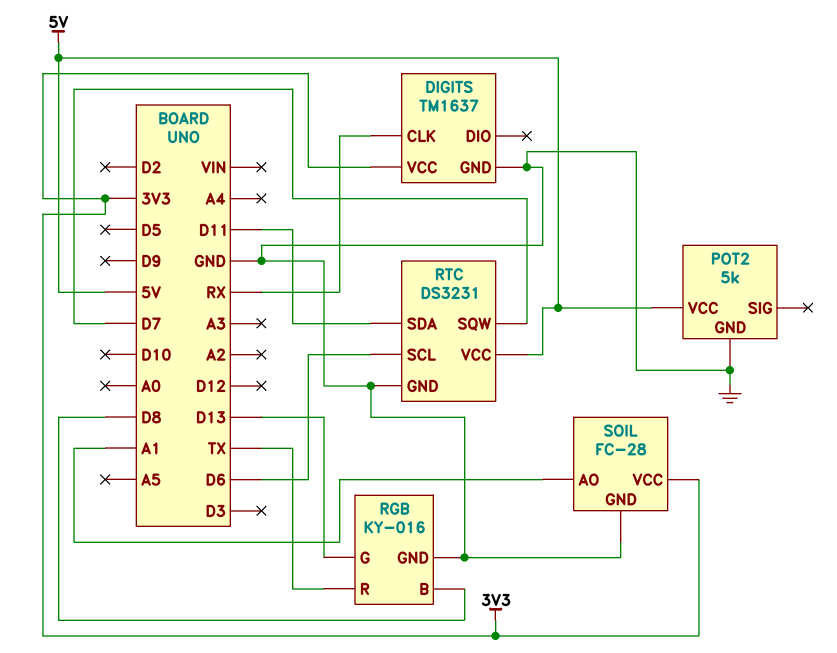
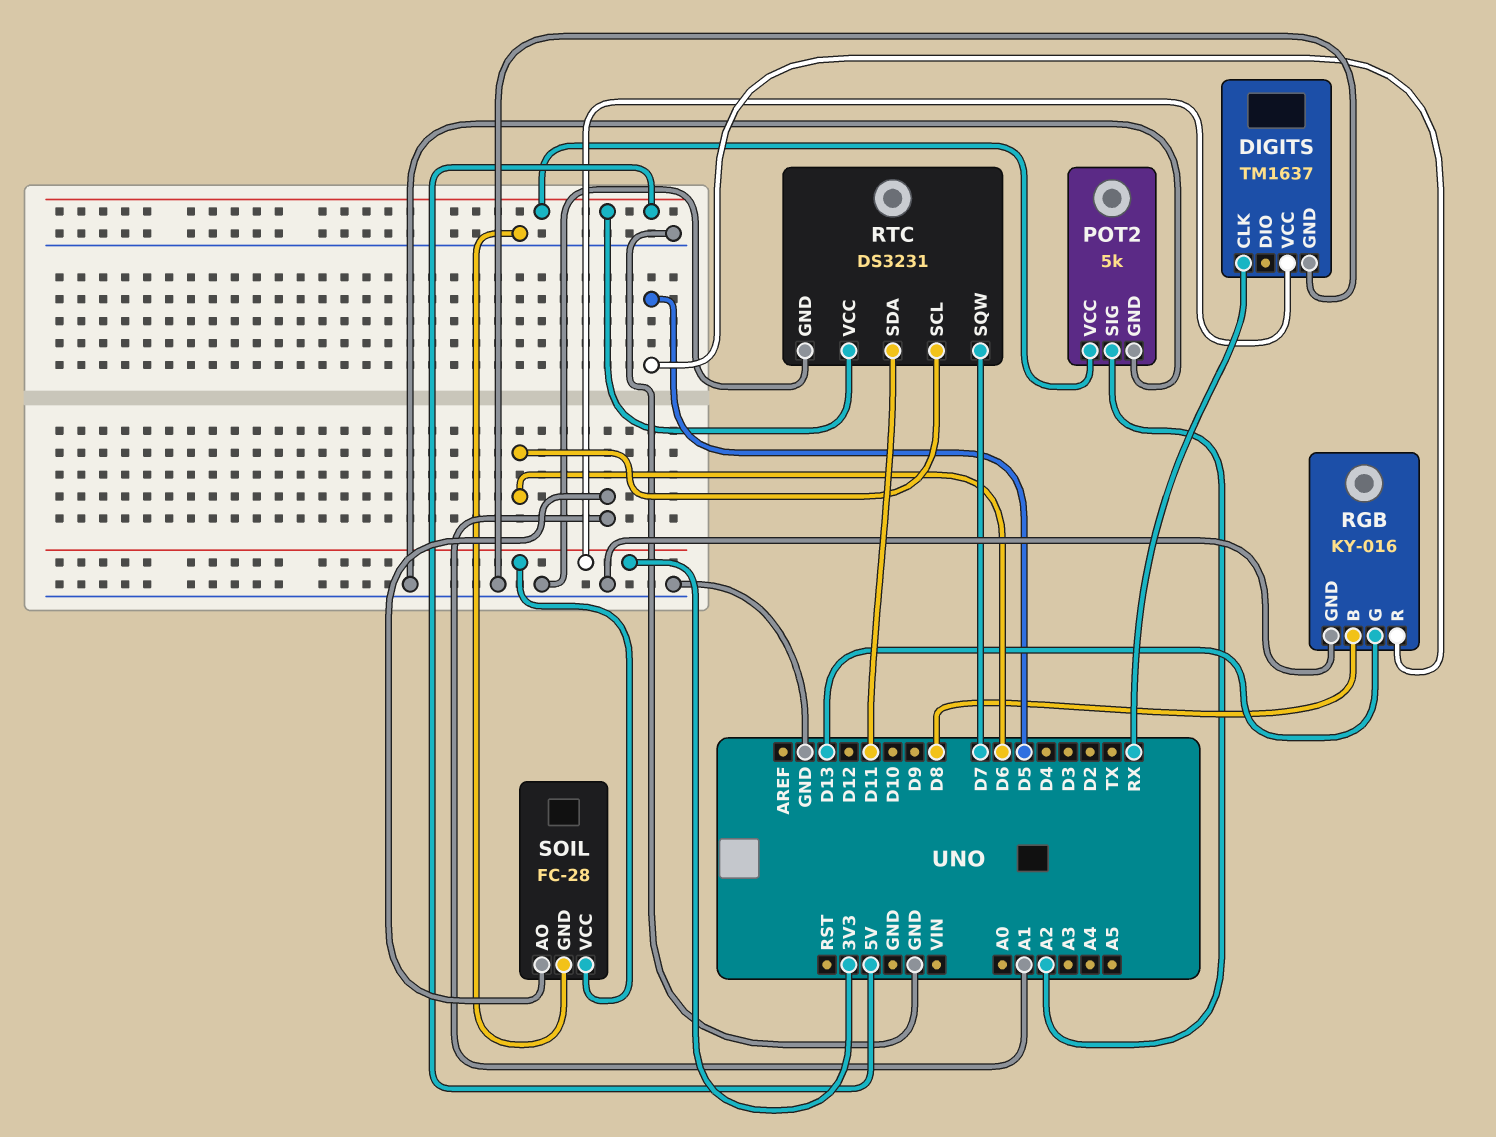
POT2 pin SIG: none -> A2
RGB pin R: TX -> D5

